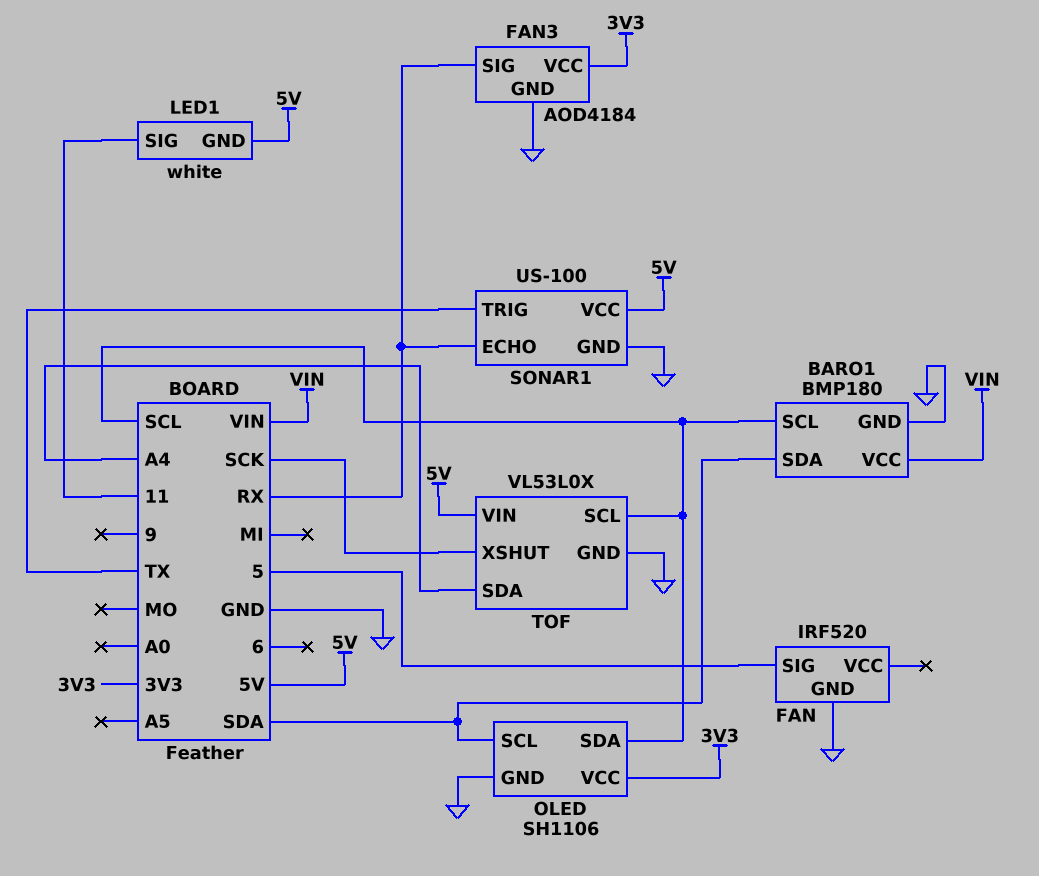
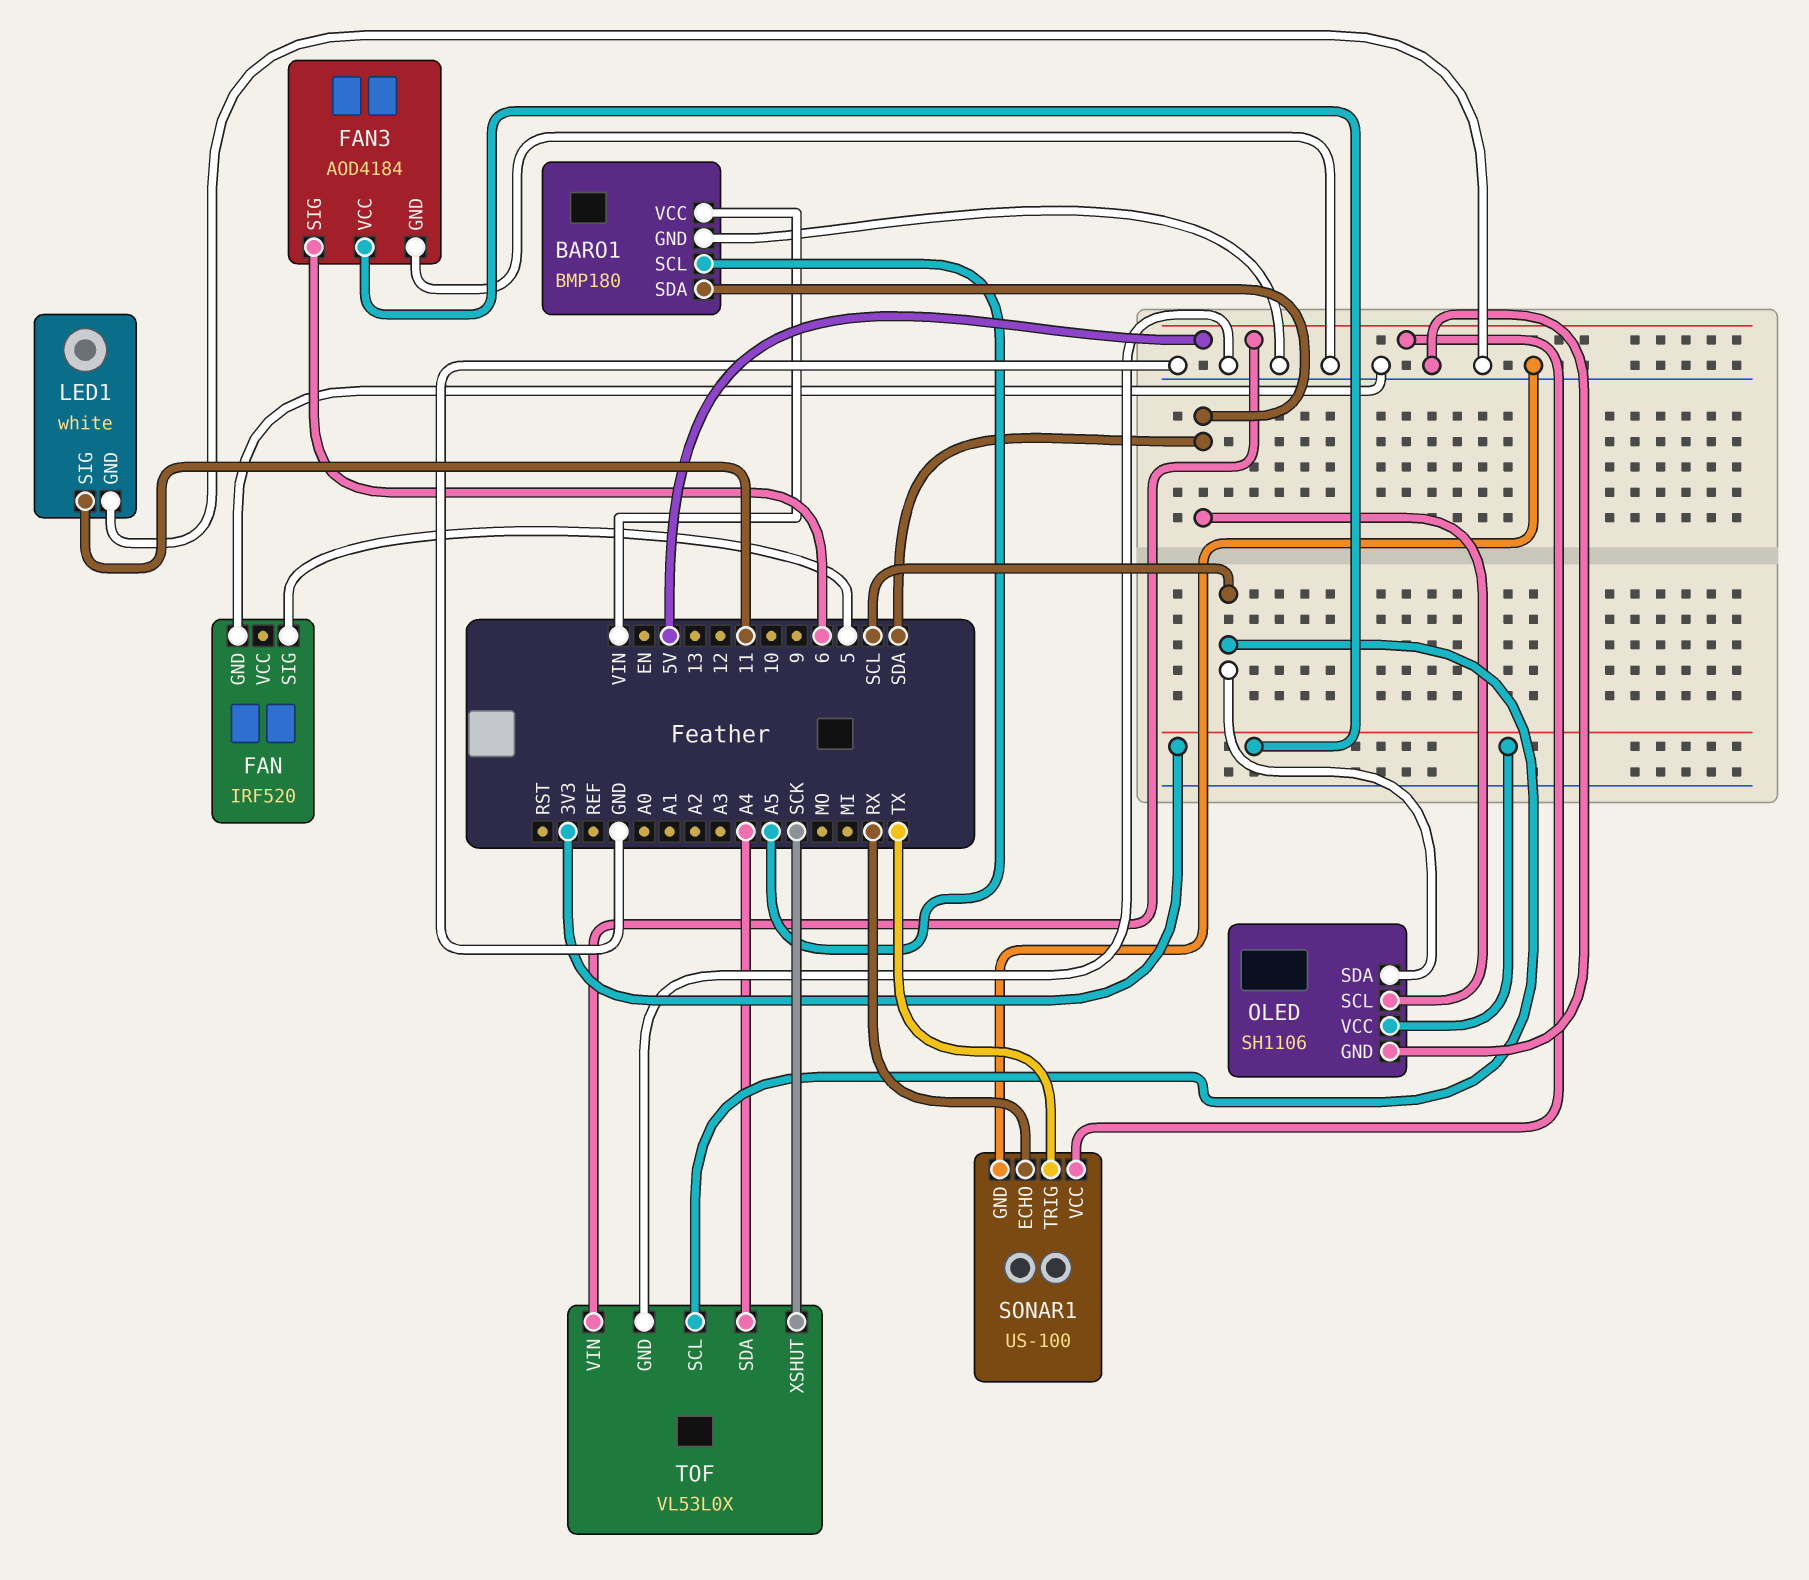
BARO1 pin SCL: SCL -> A5
FAN3 pin SIG: RX -> 6
LED1 pin GND: 5V -> GND

